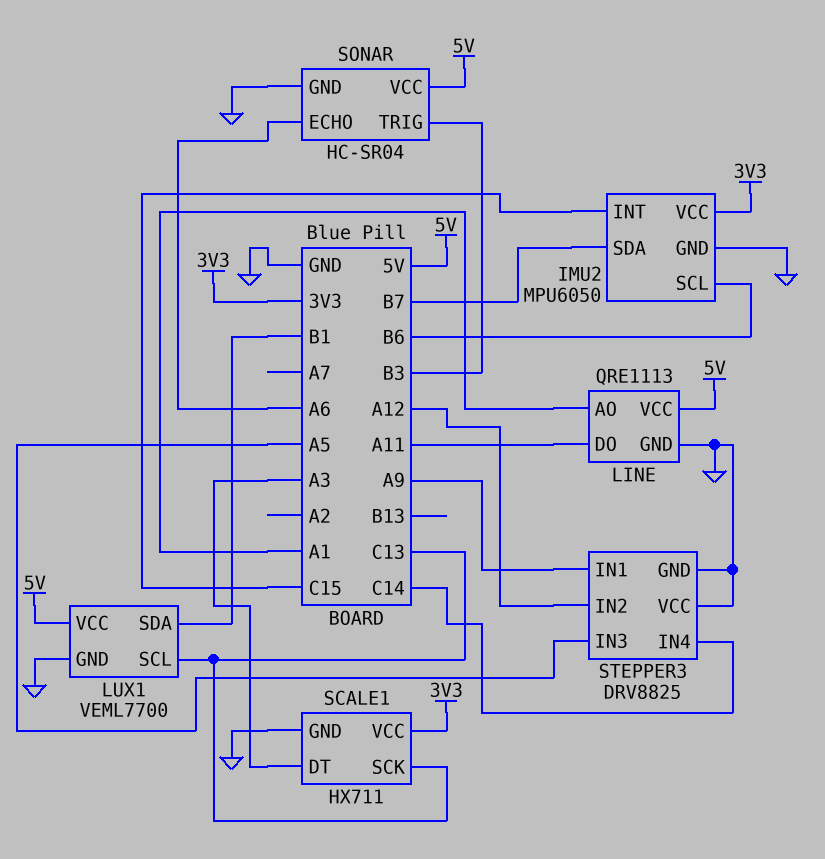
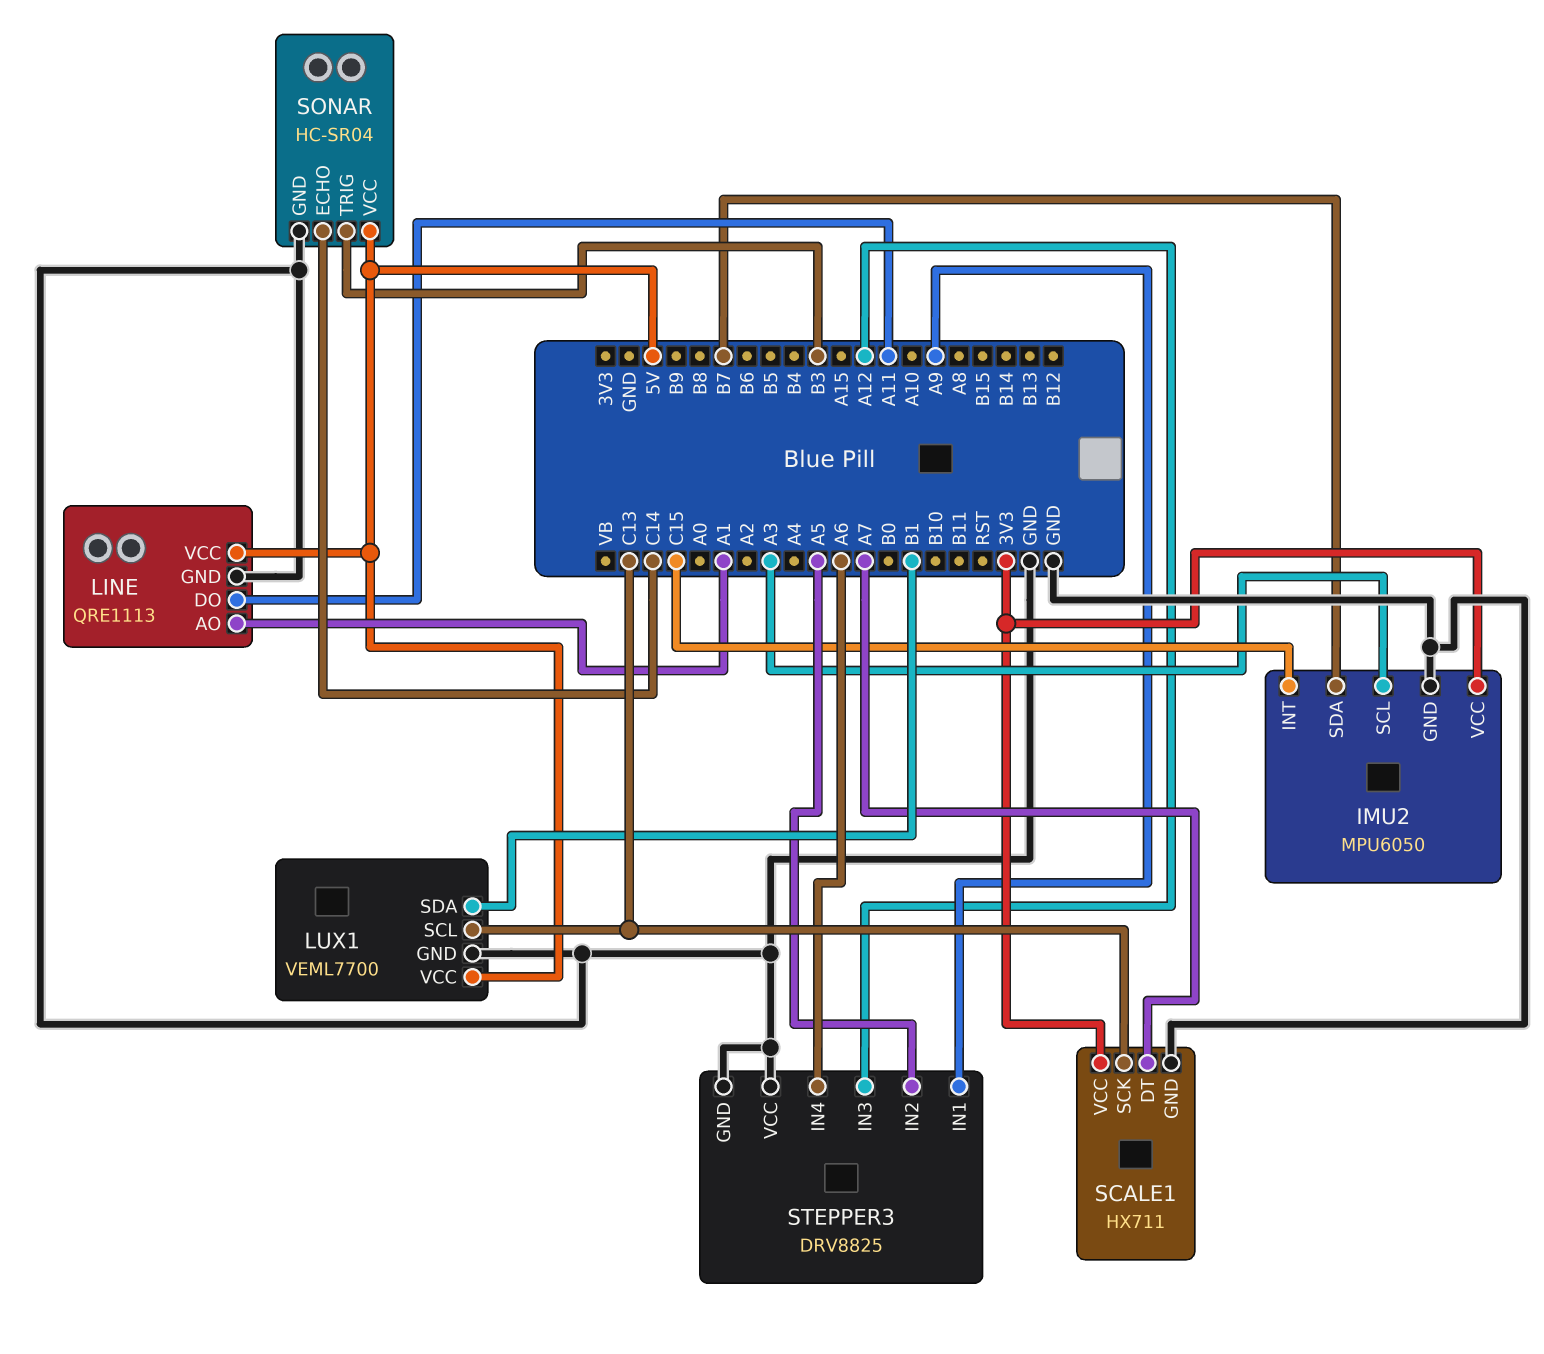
IMU2 pin SCL: B6 -> A3
SCALE1 pin DT: A3 -> A7
SONAR pin ECHO: A6 -> C14
STEPPER3 pin IN2: A12 -> A5
STEPPER3 pin IN3: A5 -> A12
STEPPER3 pin IN4: C14 -> A6

